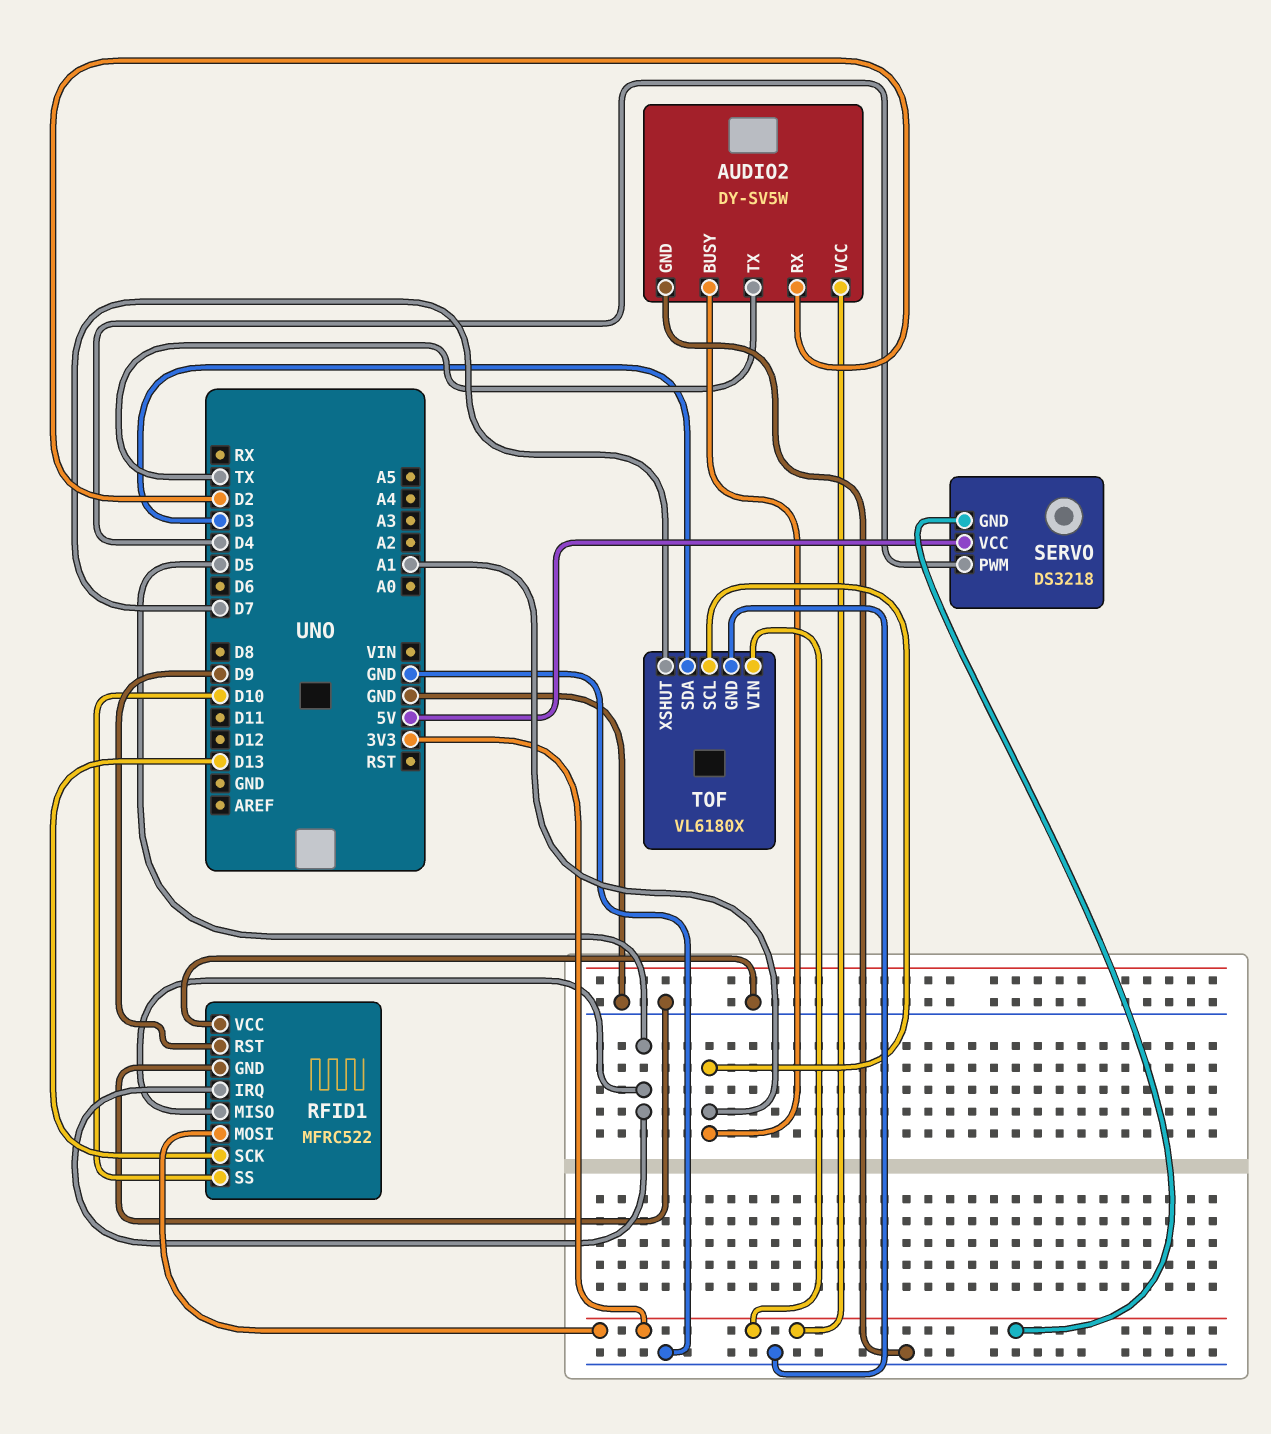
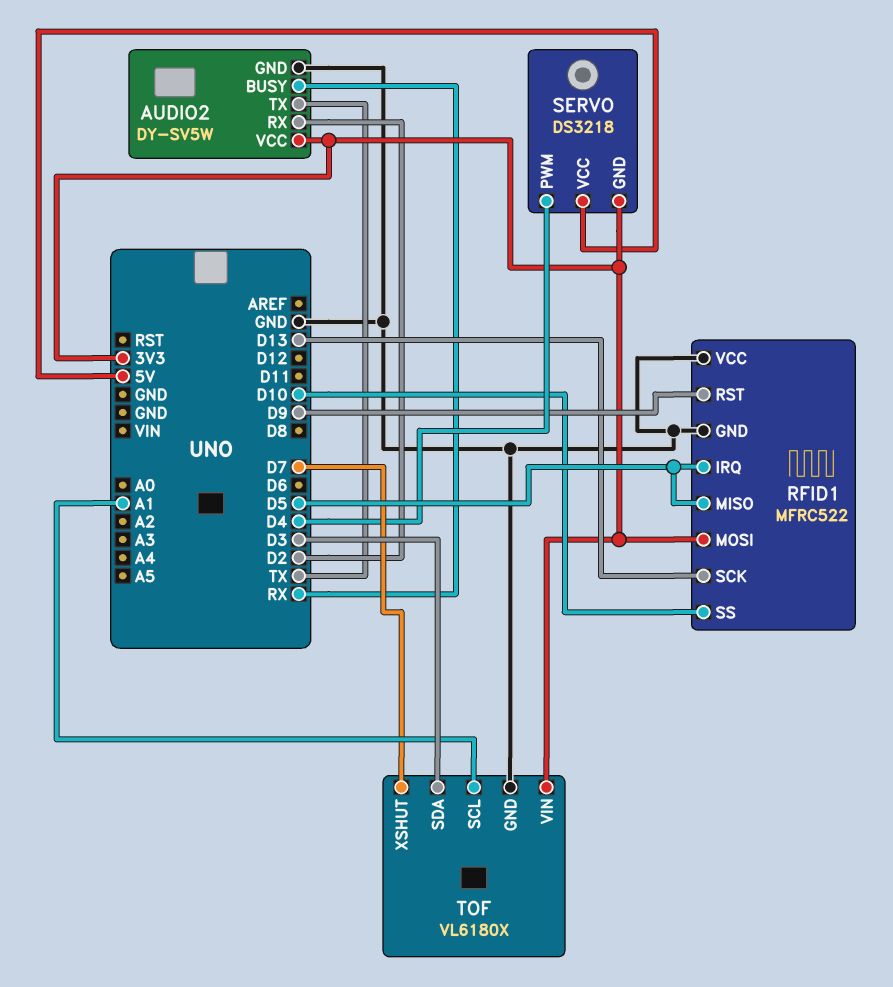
AUDIO2 pin BUSY: A1 -> RX

